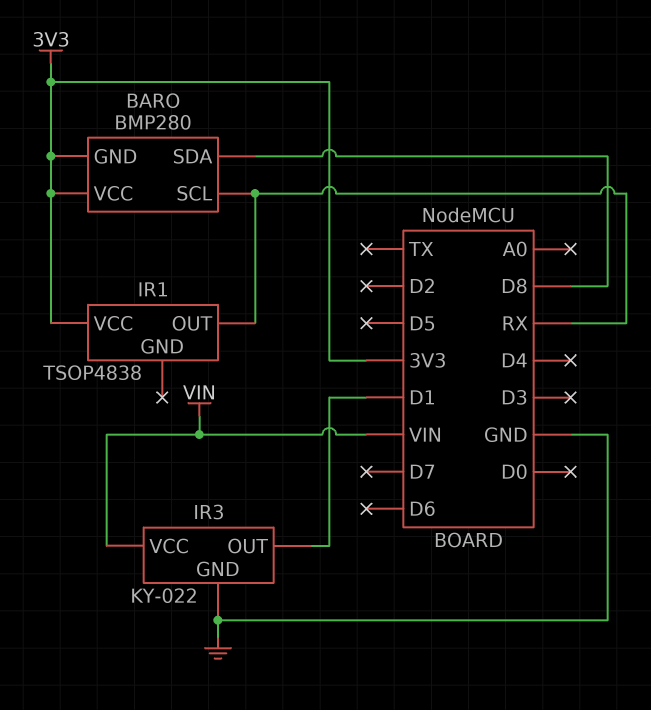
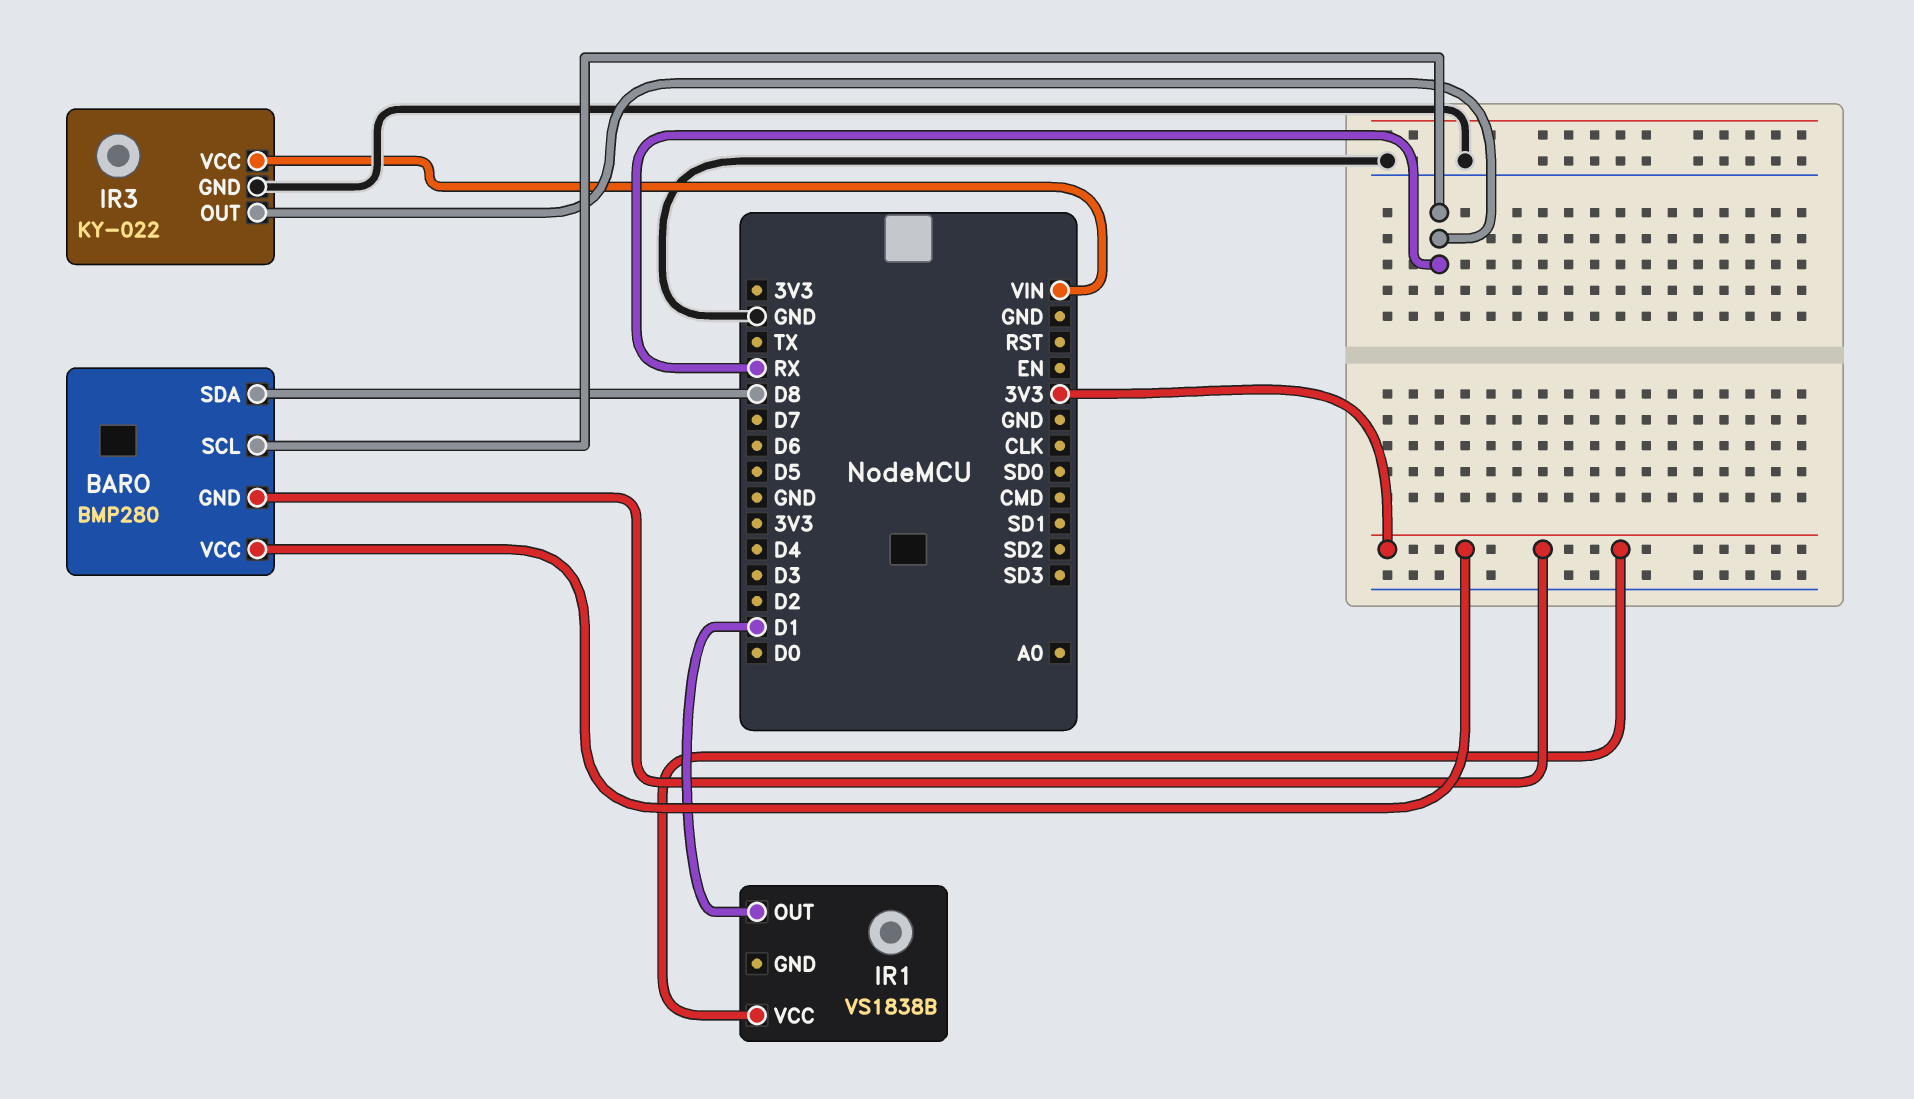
IR1: TSOP4838 -> VS1838B
IR1 pin OUT: RX -> D1
IR3 pin OUT: D1 -> RX

